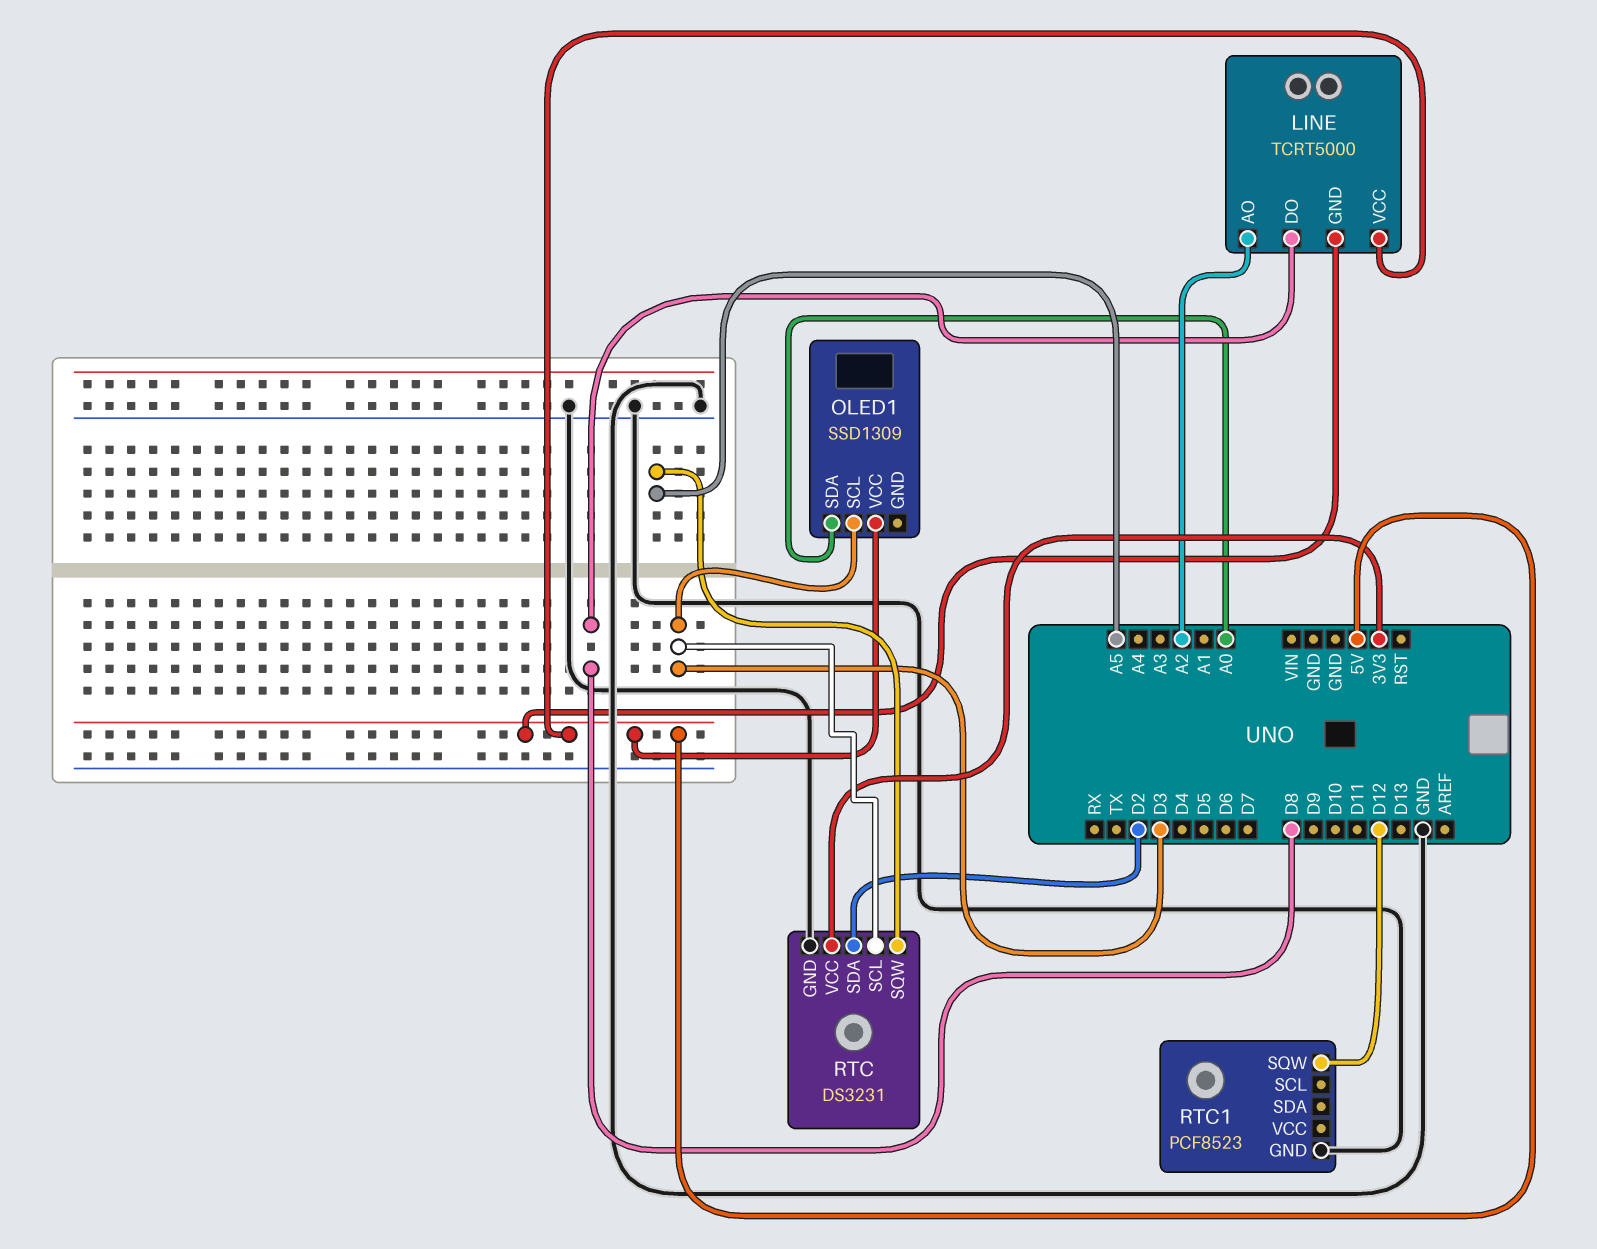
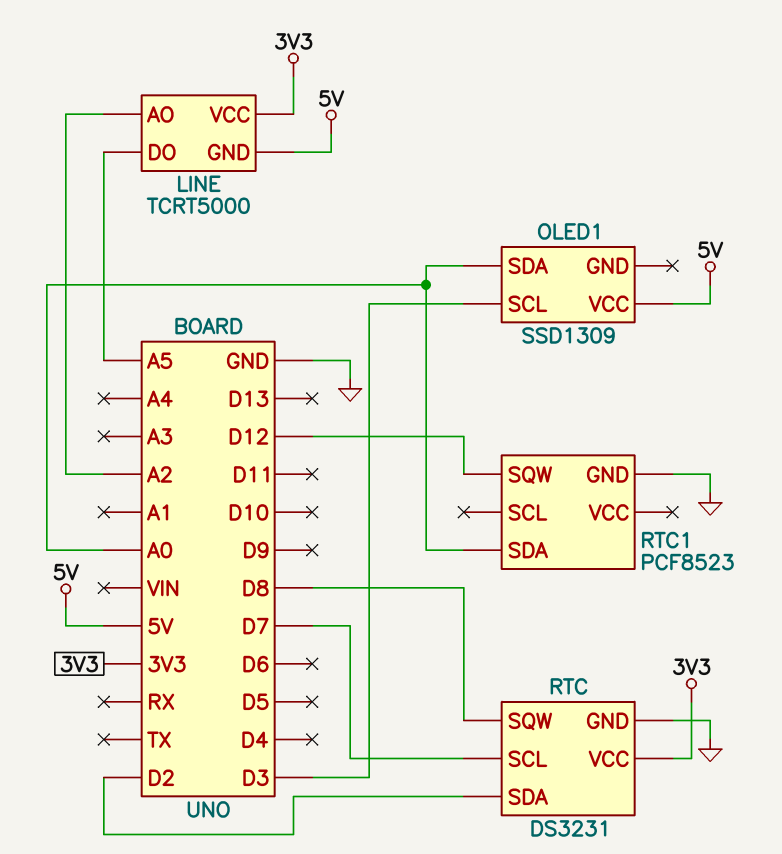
LINE pin DO: D8 -> A5
LINE pin VCC: 5V -> 3V3
RTC pin SCL: D3 -> D7
RTC pin SQW: A5 -> D8
RTC1 pin SDA: none -> A0

